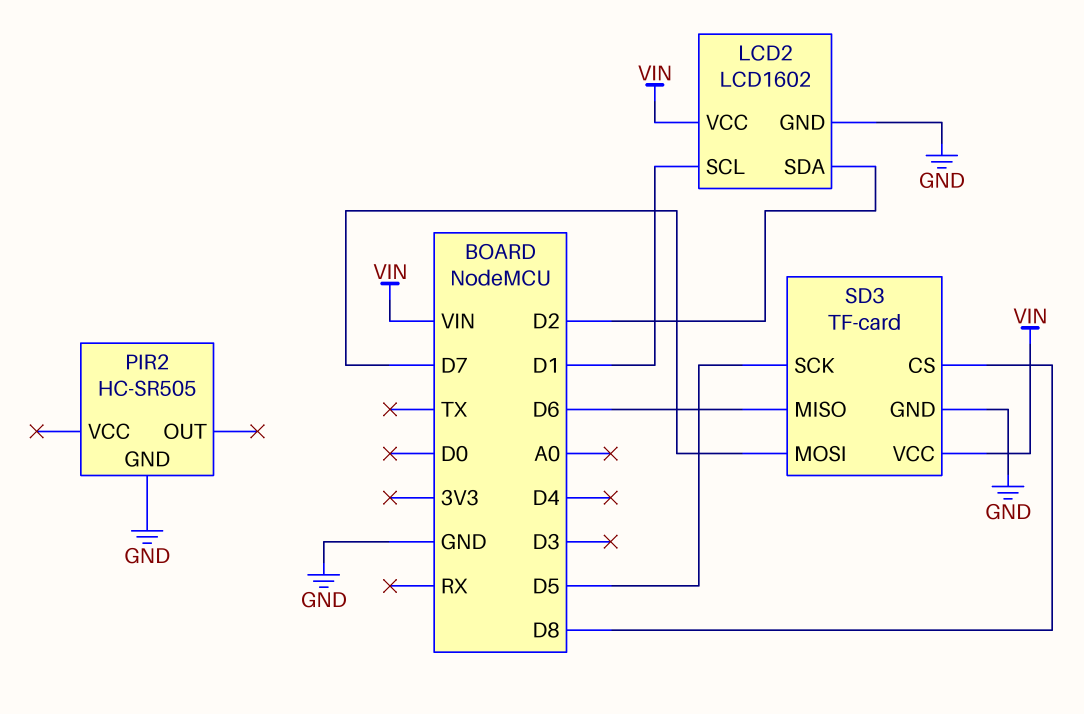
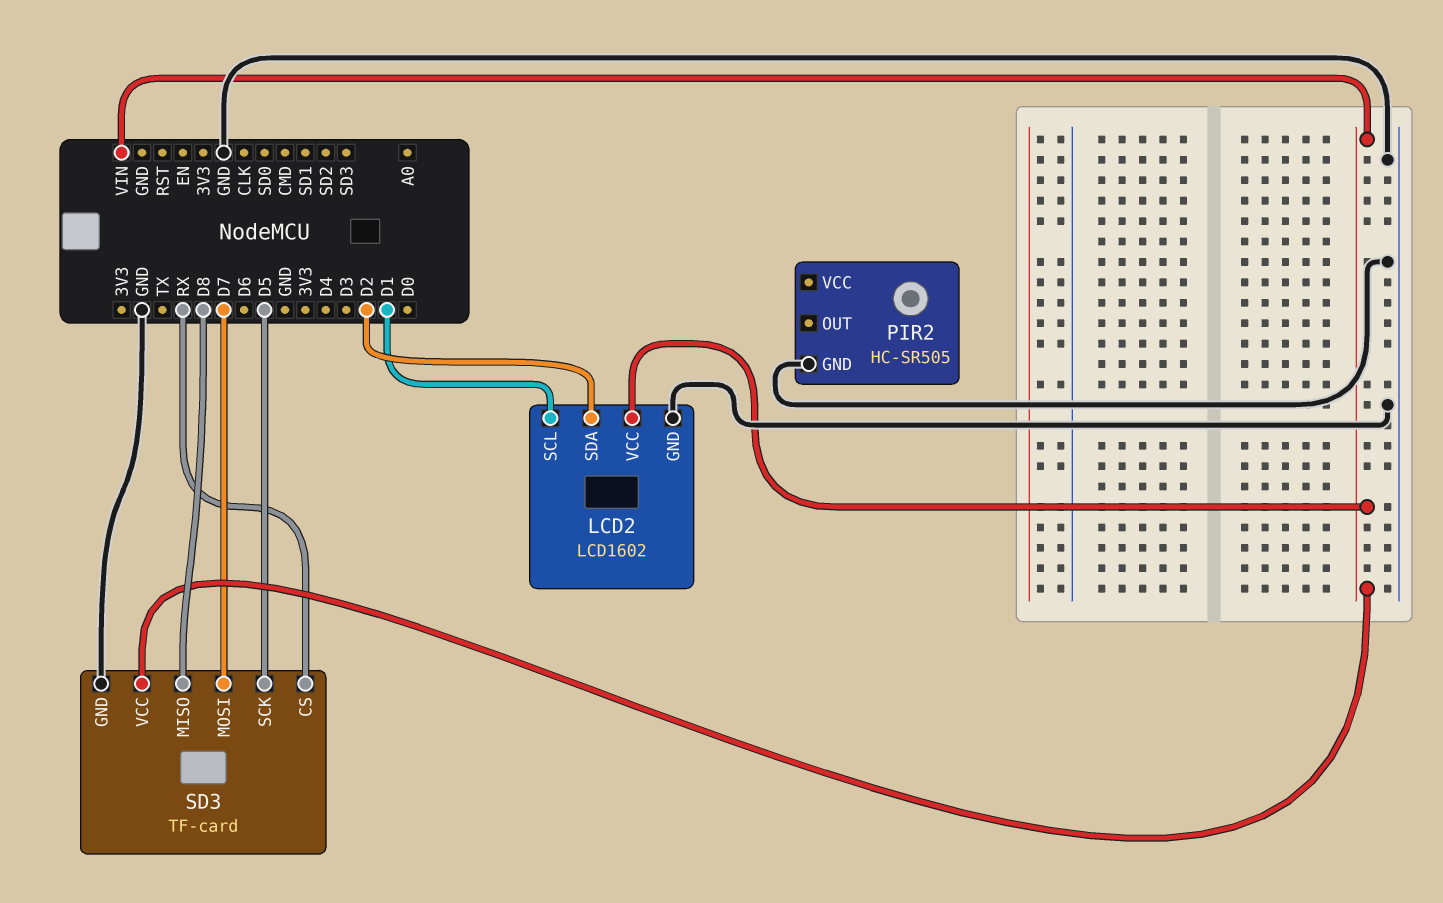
SD3 pin CS: D8 -> RX
SD3 pin MISO: D6 -> D8

